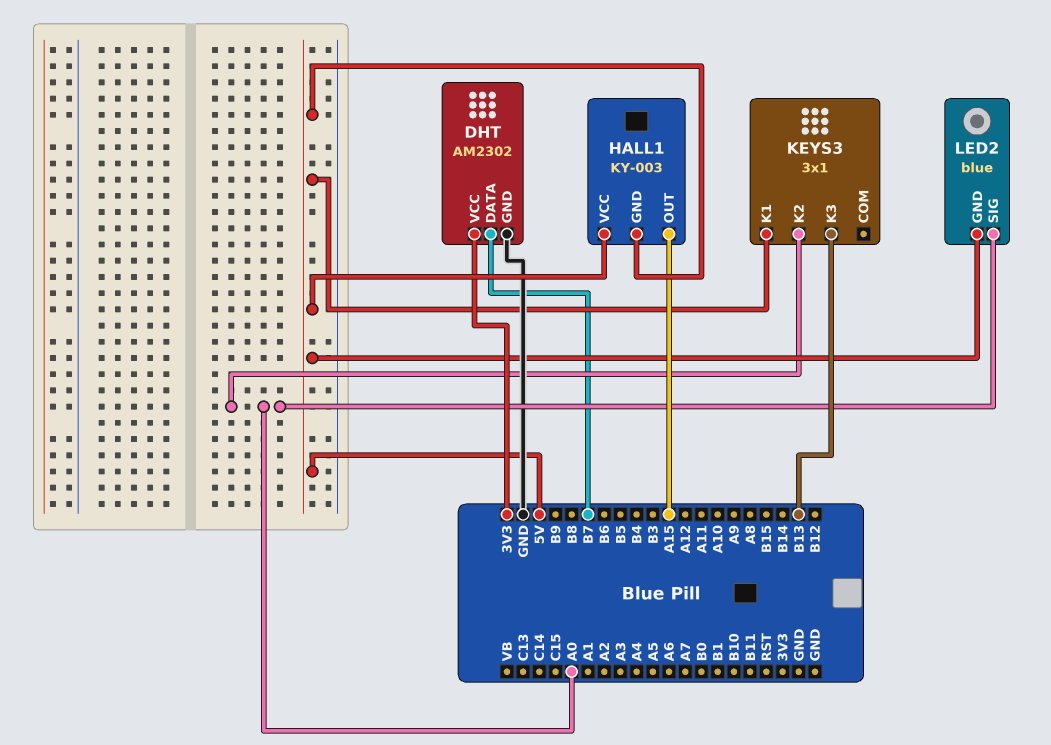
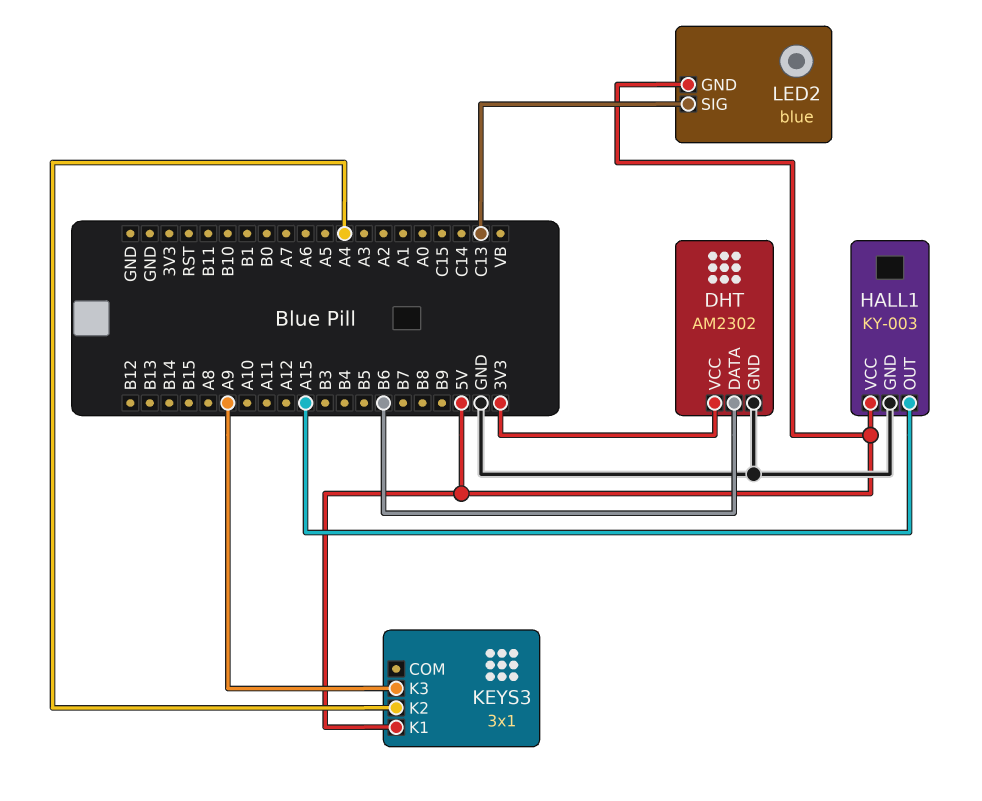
DHT pin DATA: B7 -> B6
HALL1 pin GND: 5V -> GND
KEYS3 pin K2: A0 -> A4
KEYS3 pin K3: B13 -> A9
LED2 pin SIG: A0 -> C13

